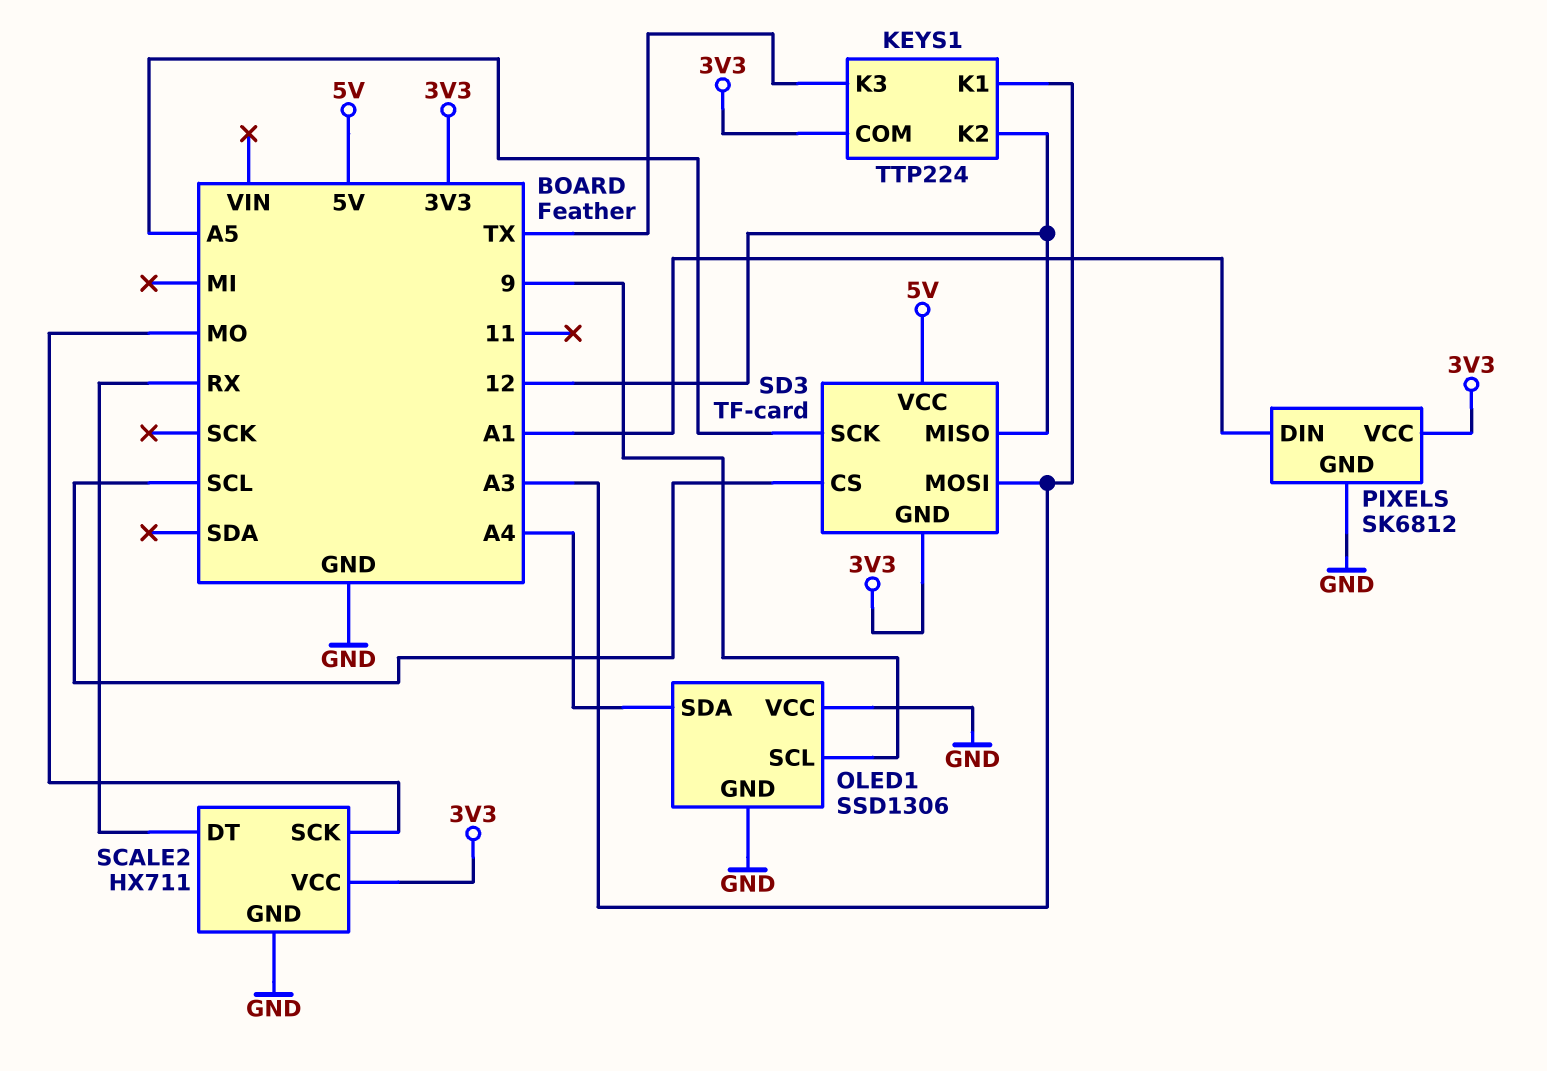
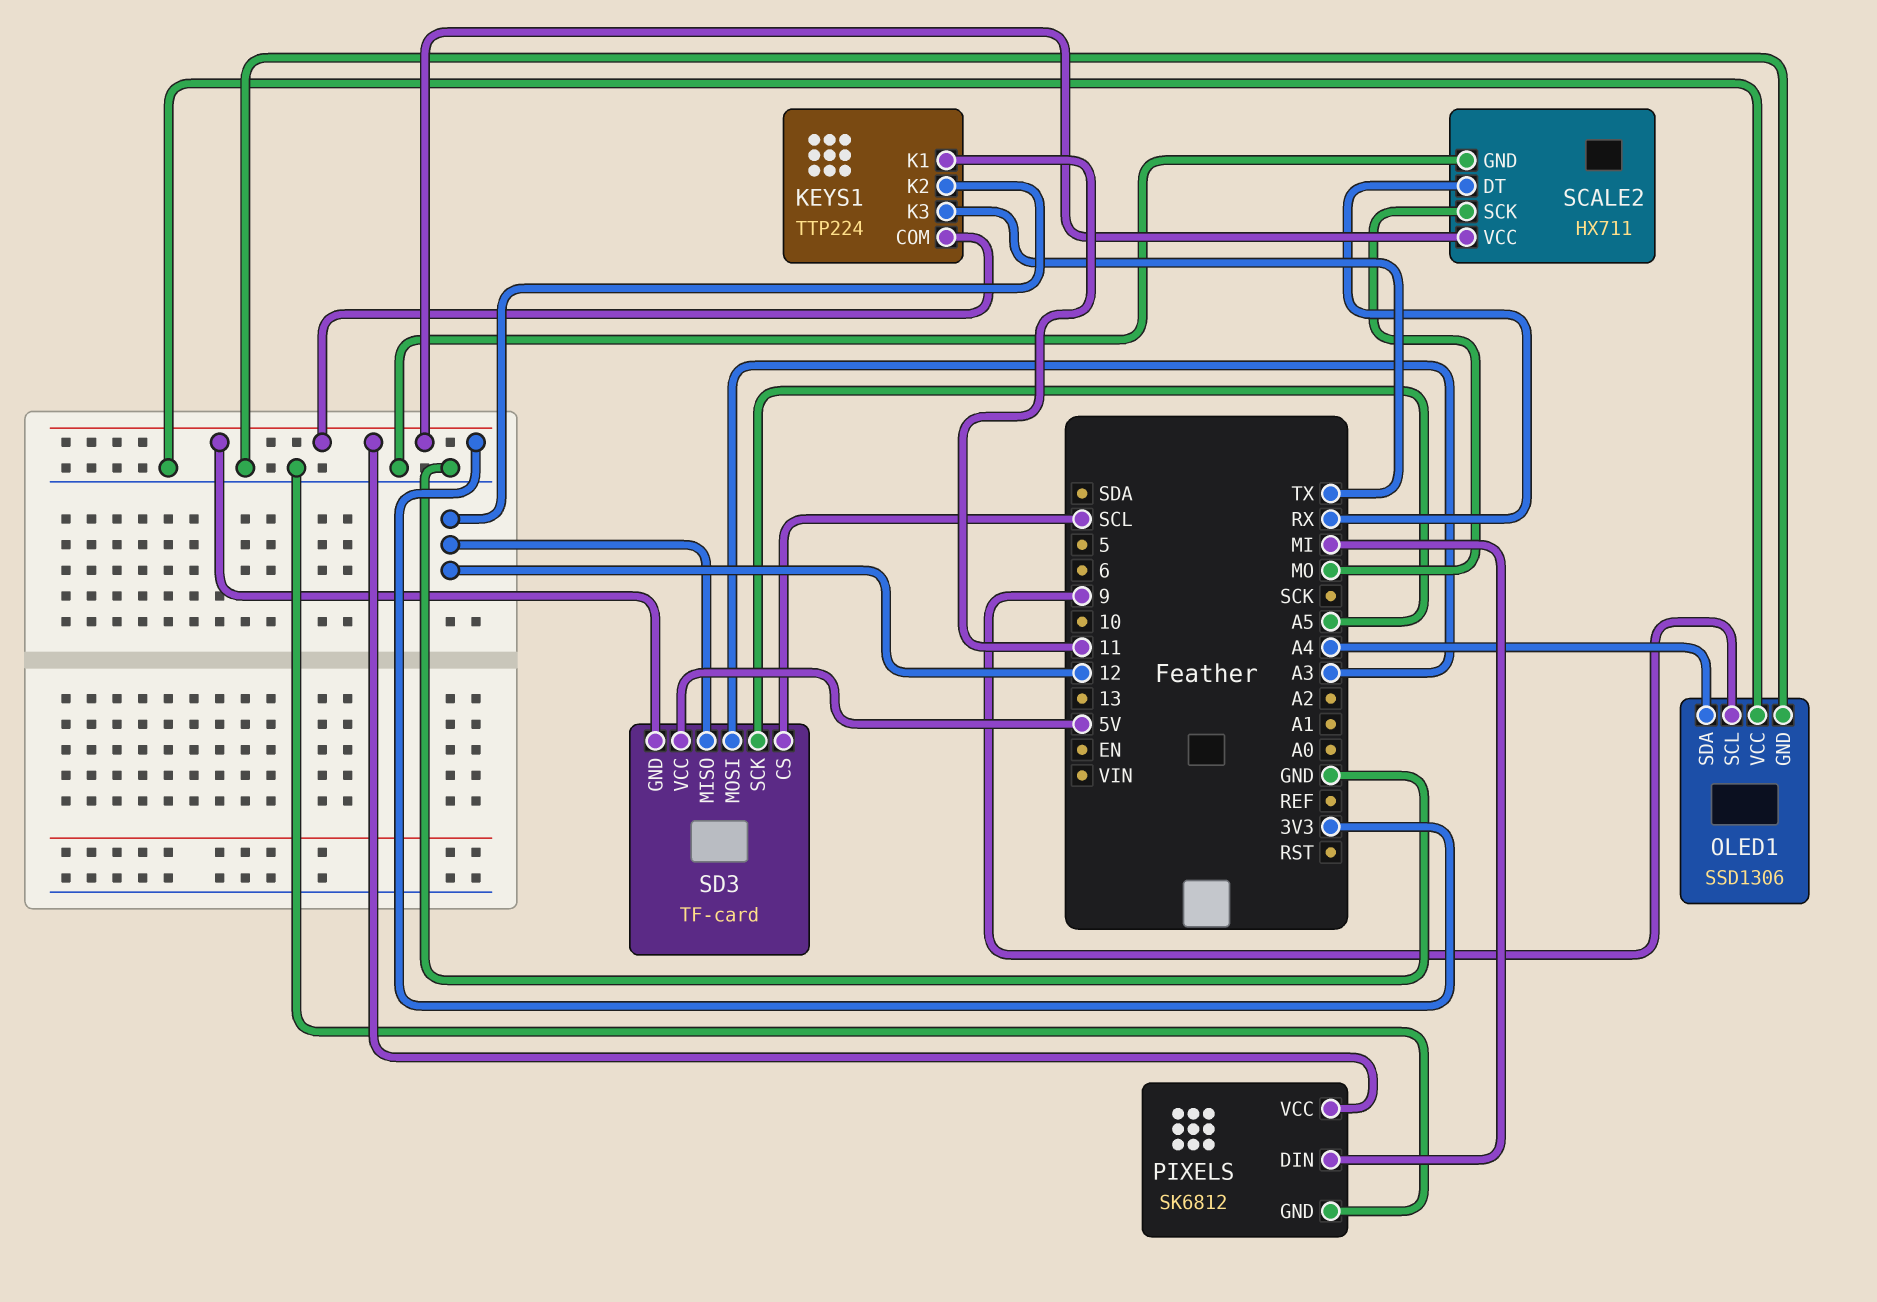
KEYS1 pin K1: A3 -> 11
PIXELS pin DIN: A1 -> MI

